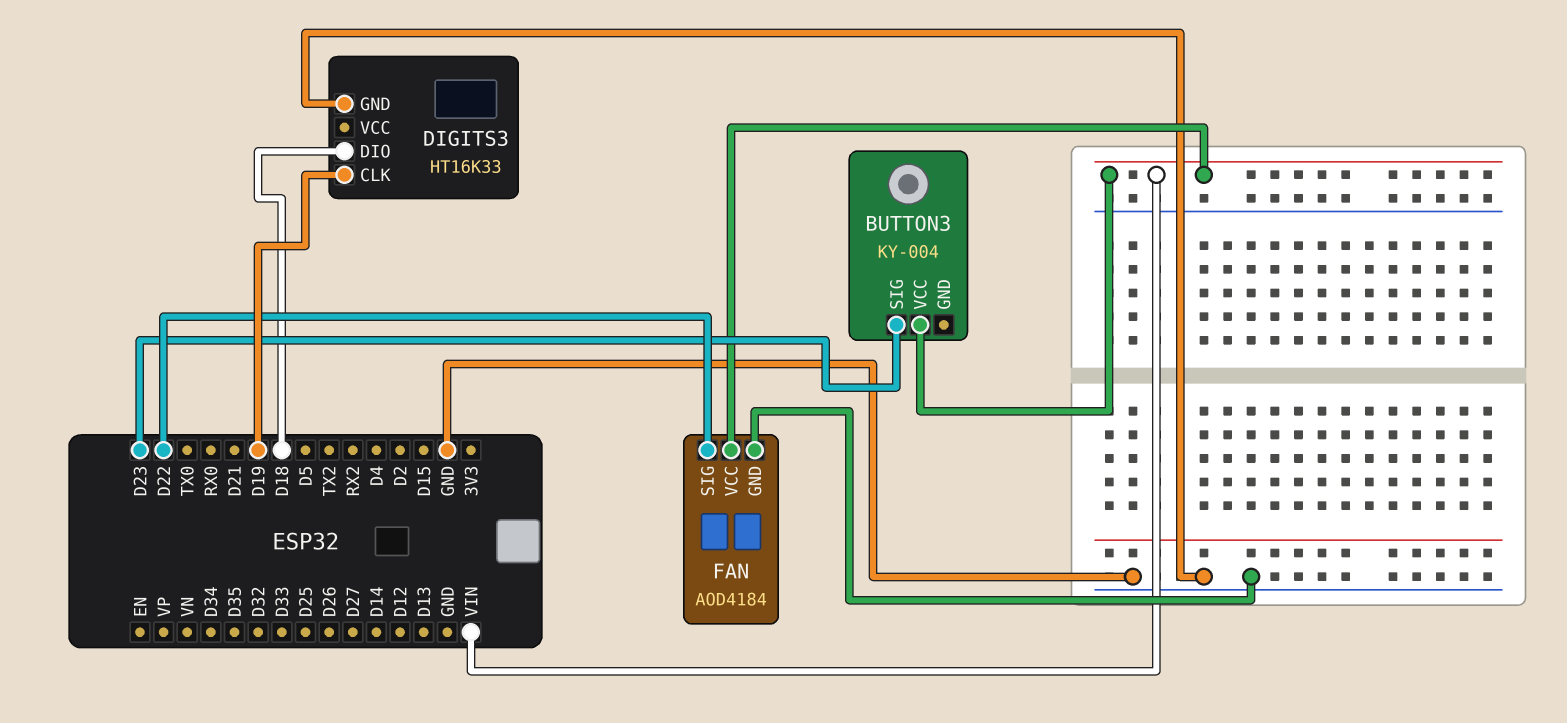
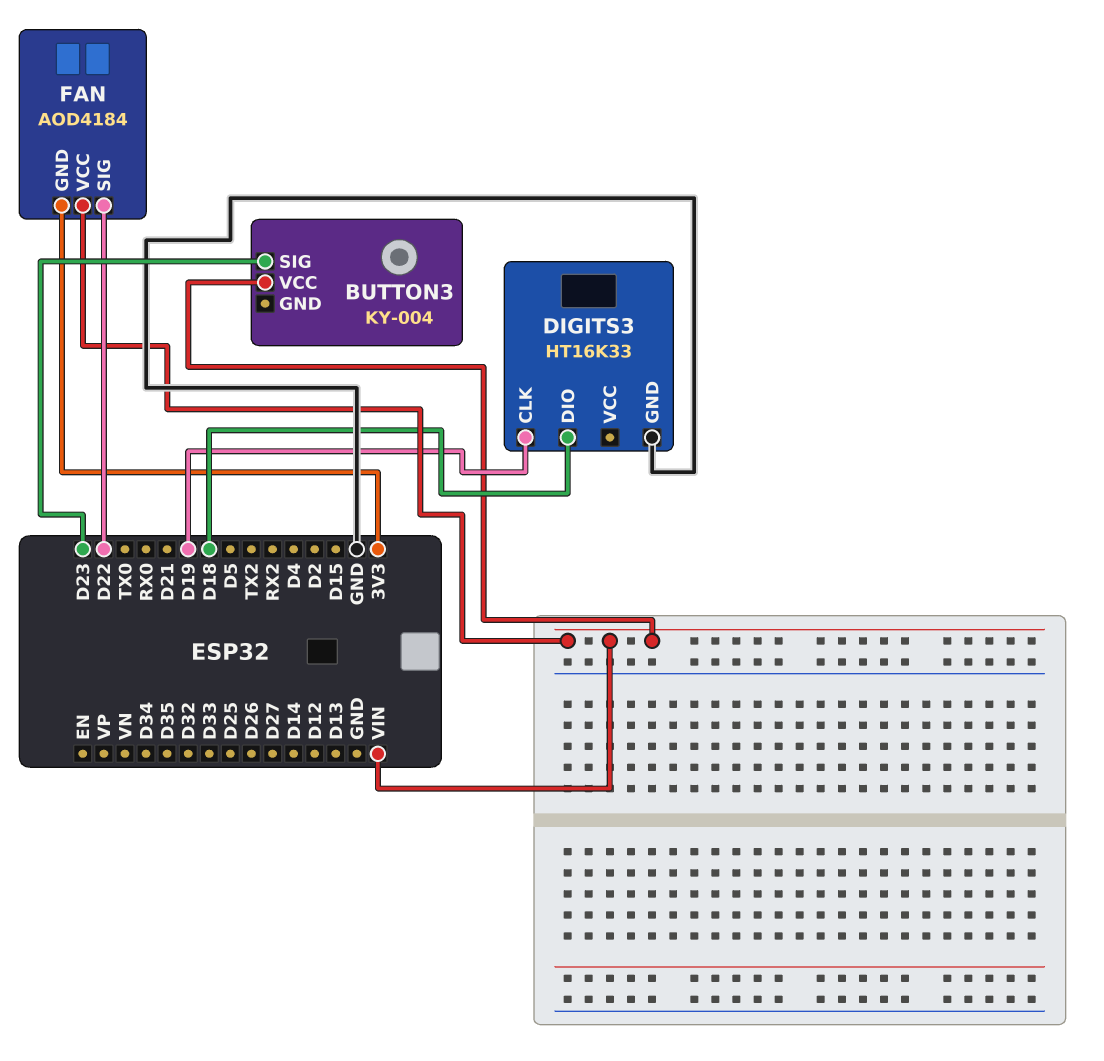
FAN pin GND: GND -> 3V3

